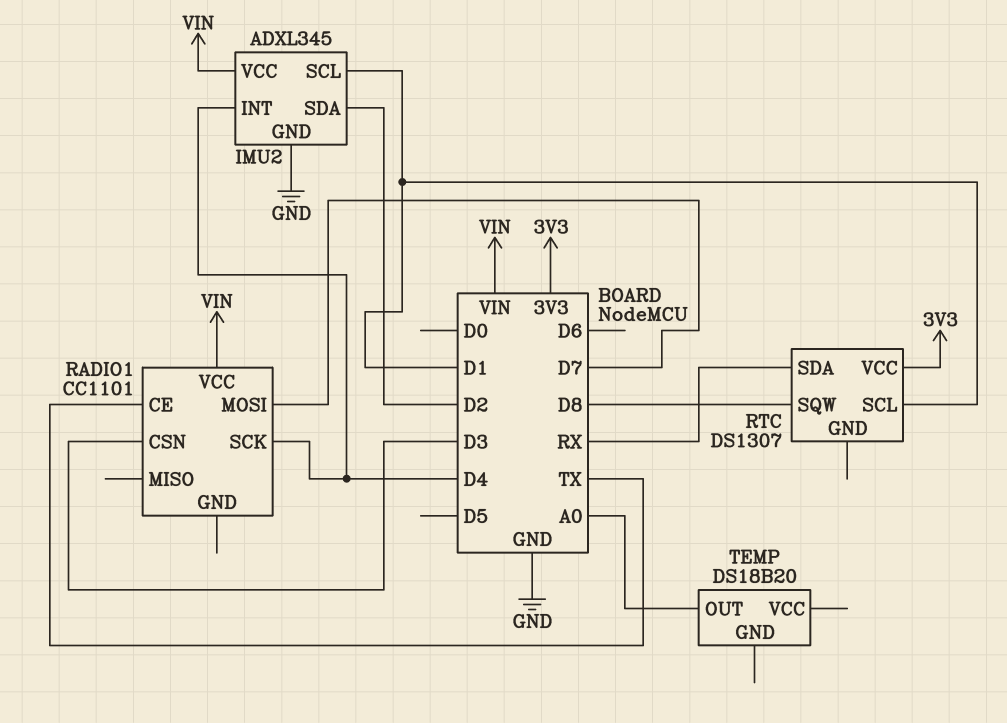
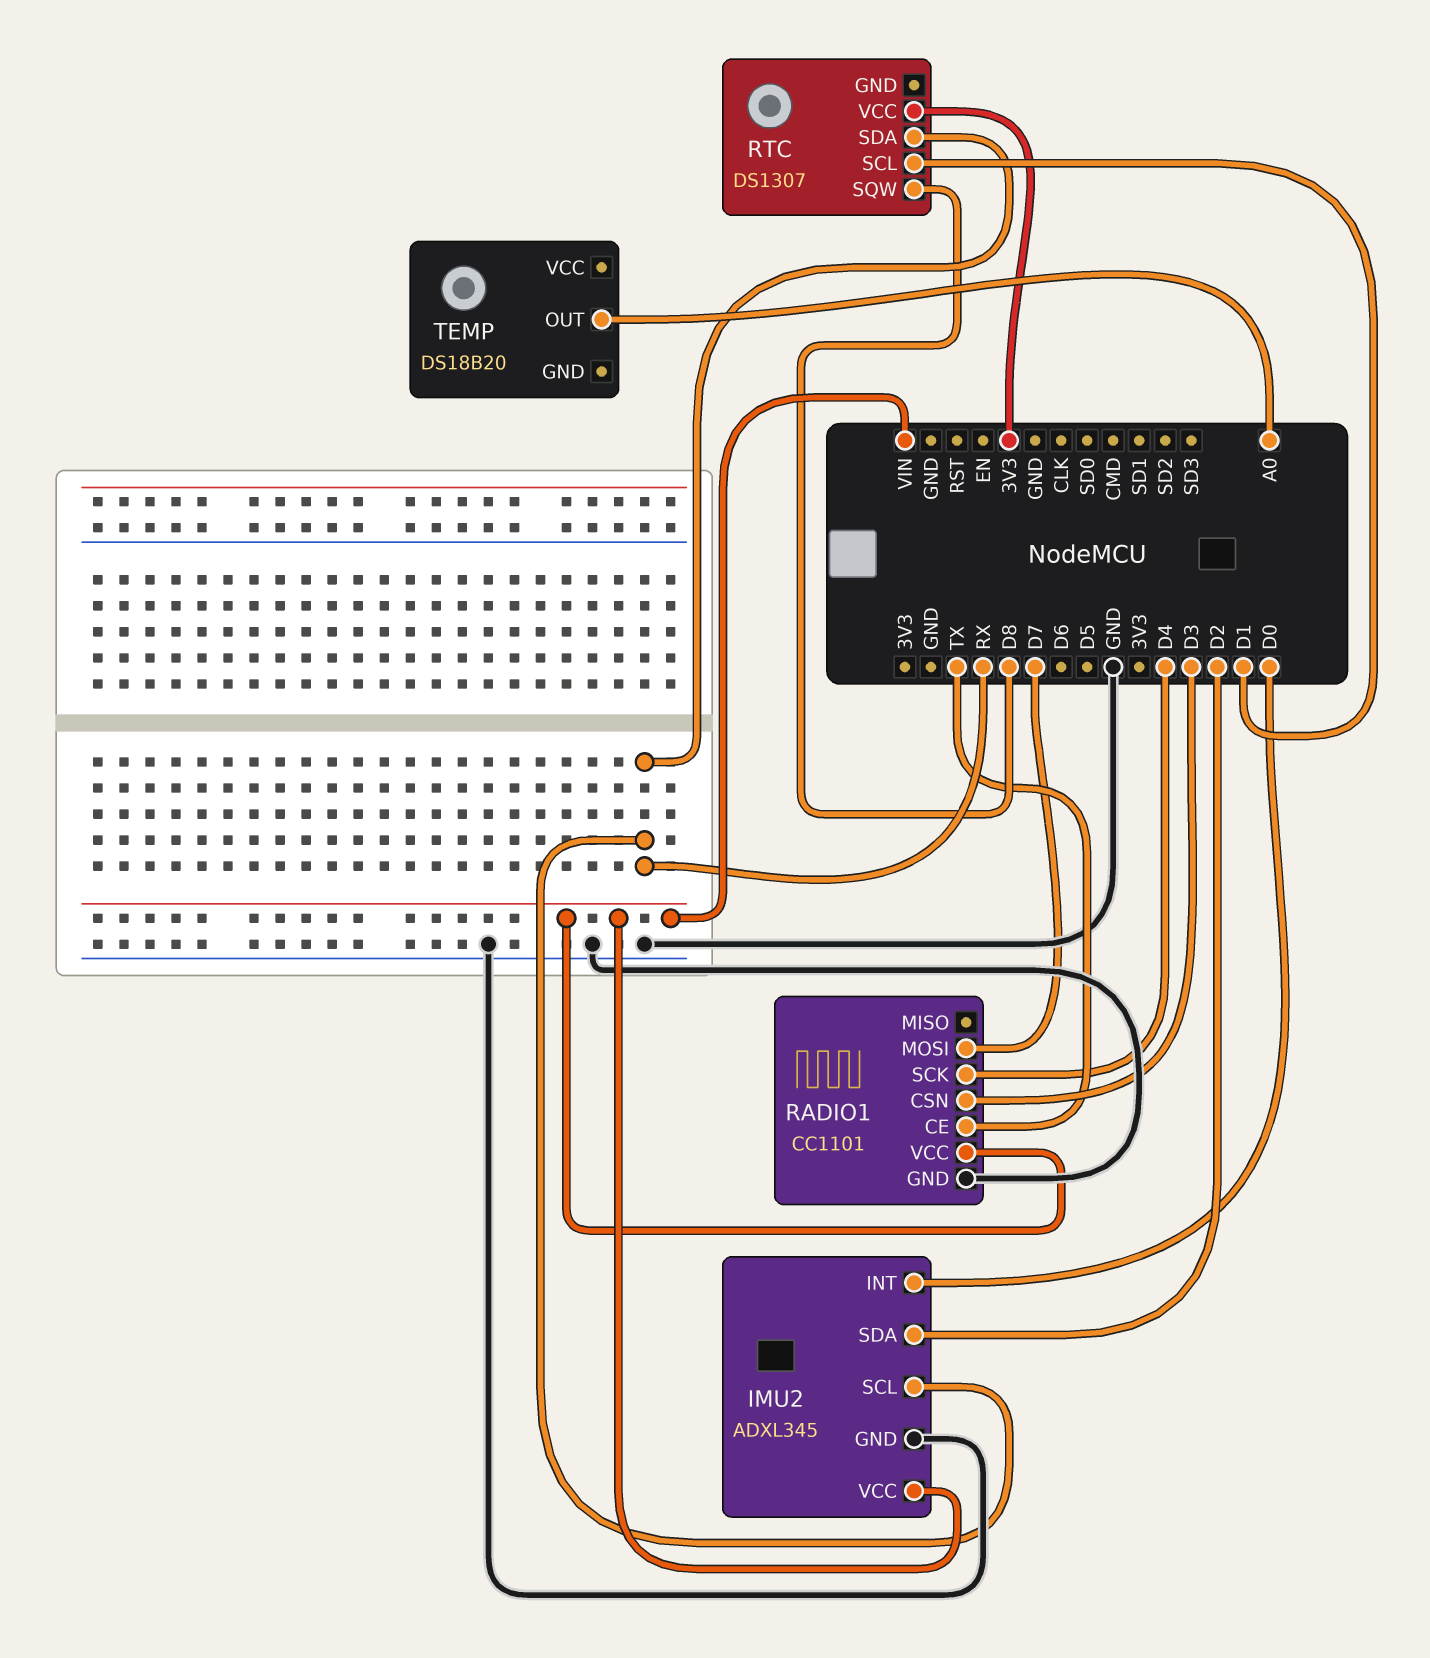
IMU2 pin INT: D4 -> D0
IMU2 pin SCL: D1 -> RX
RADIO1 pin GND: none -> GND

